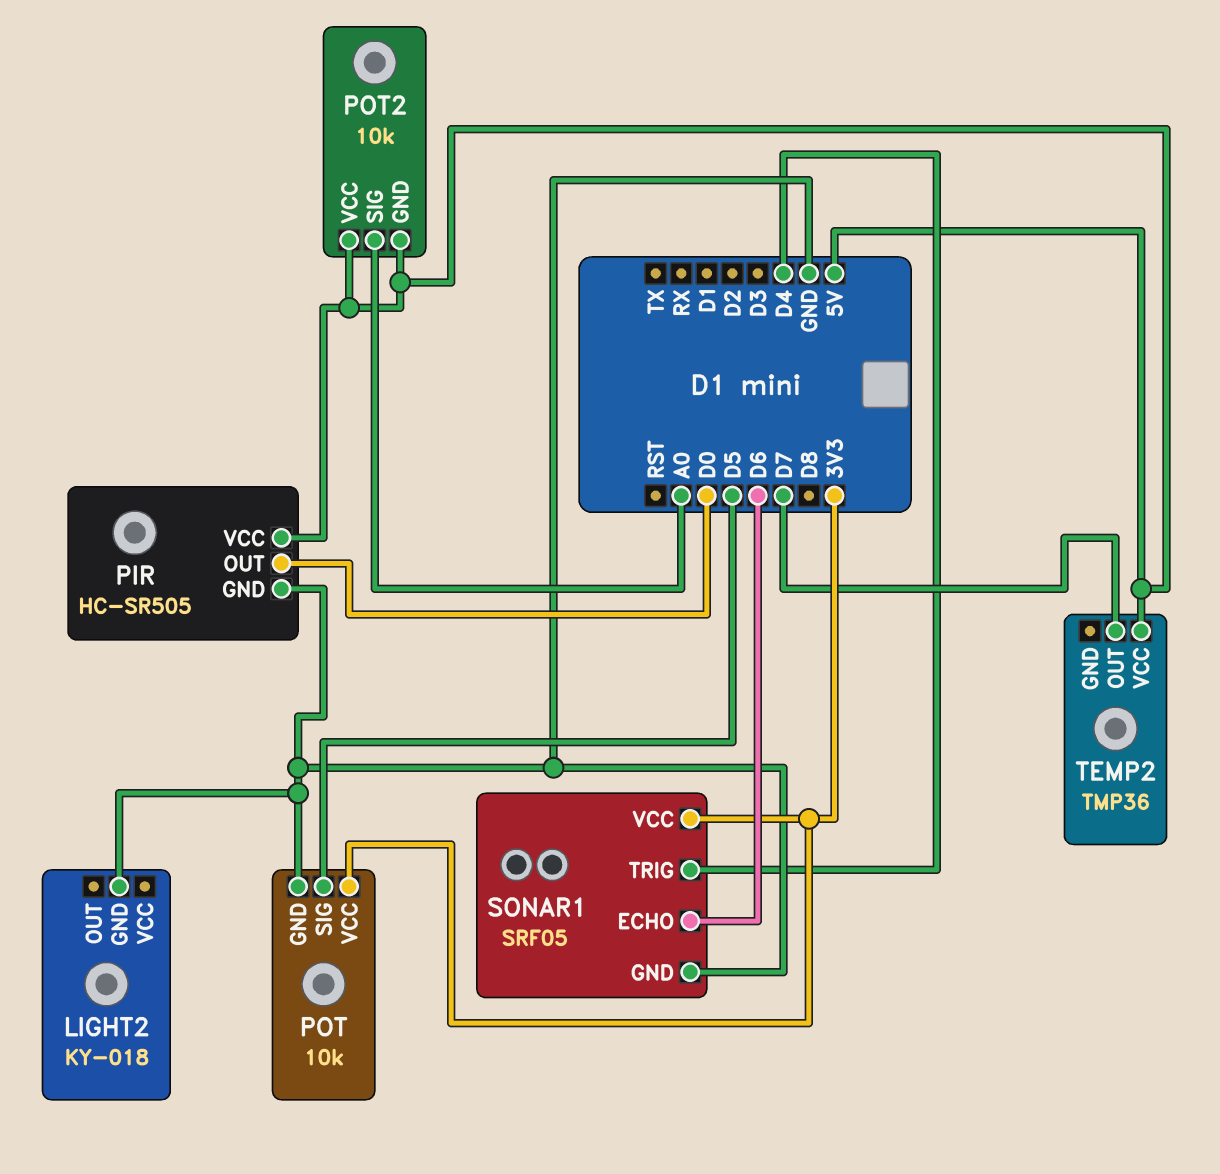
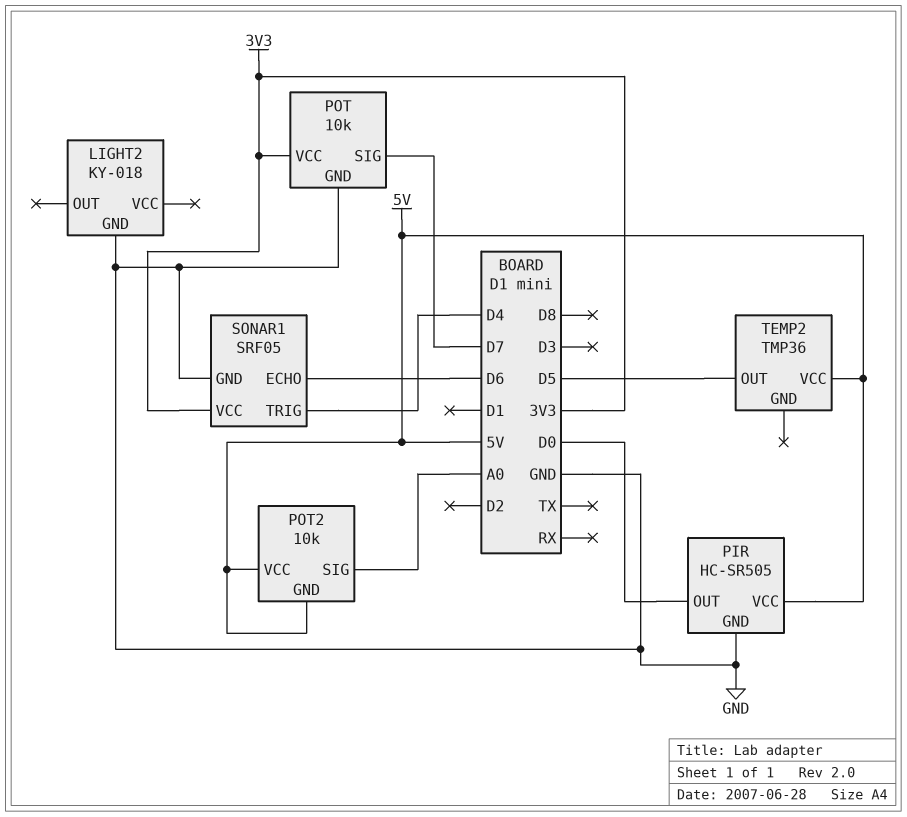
POT pin SIG: D5 -> D7
TEMP2 pin OUT: D7 -> D5

